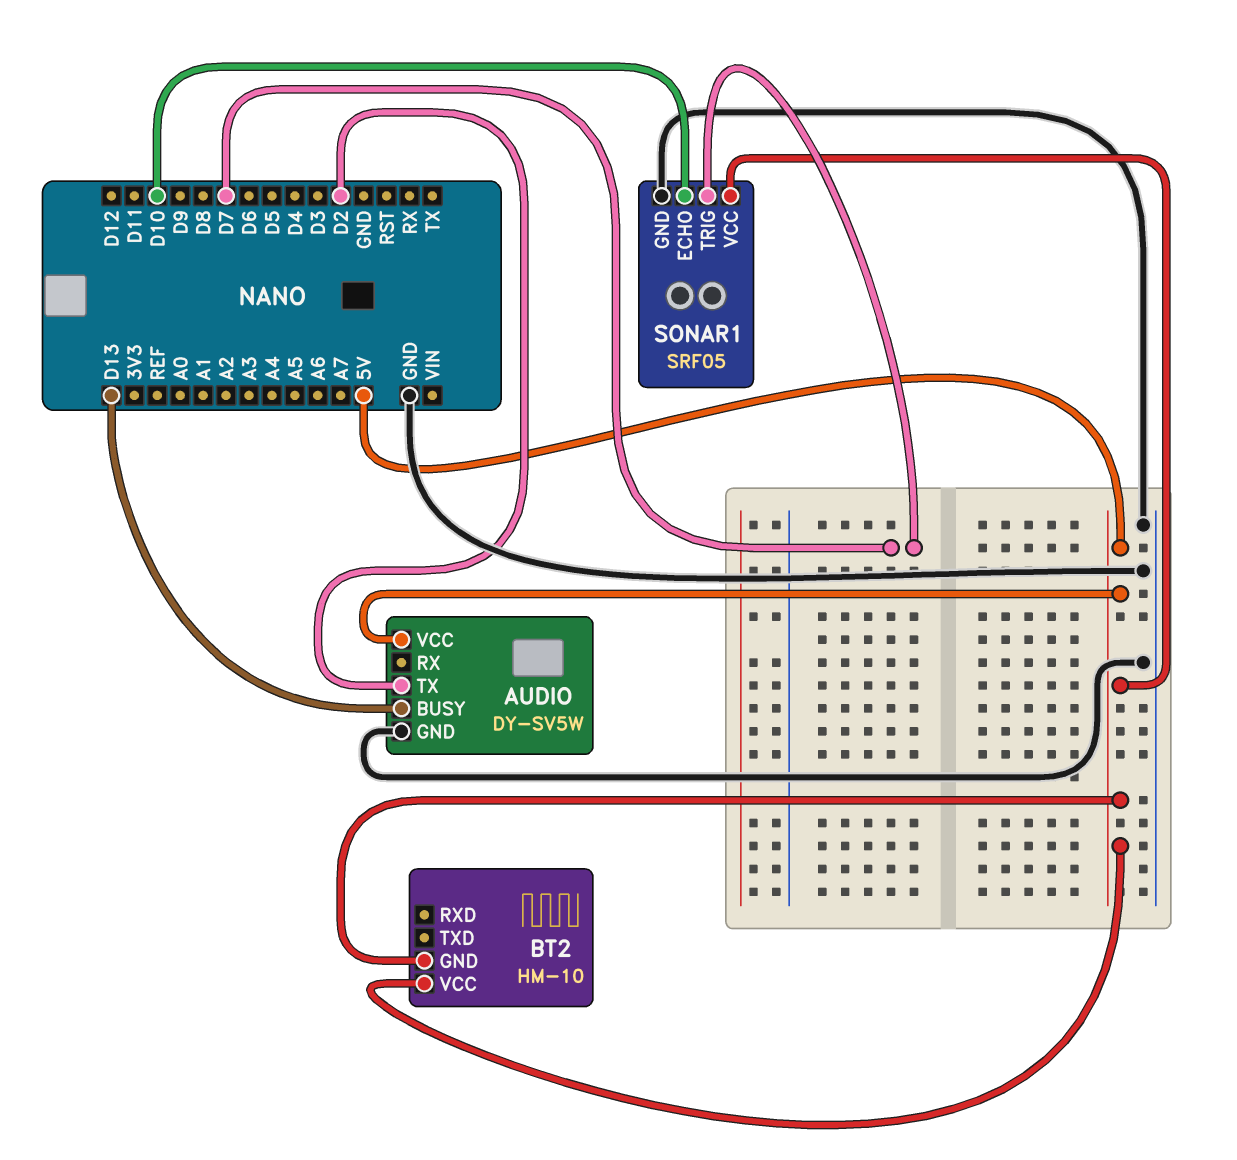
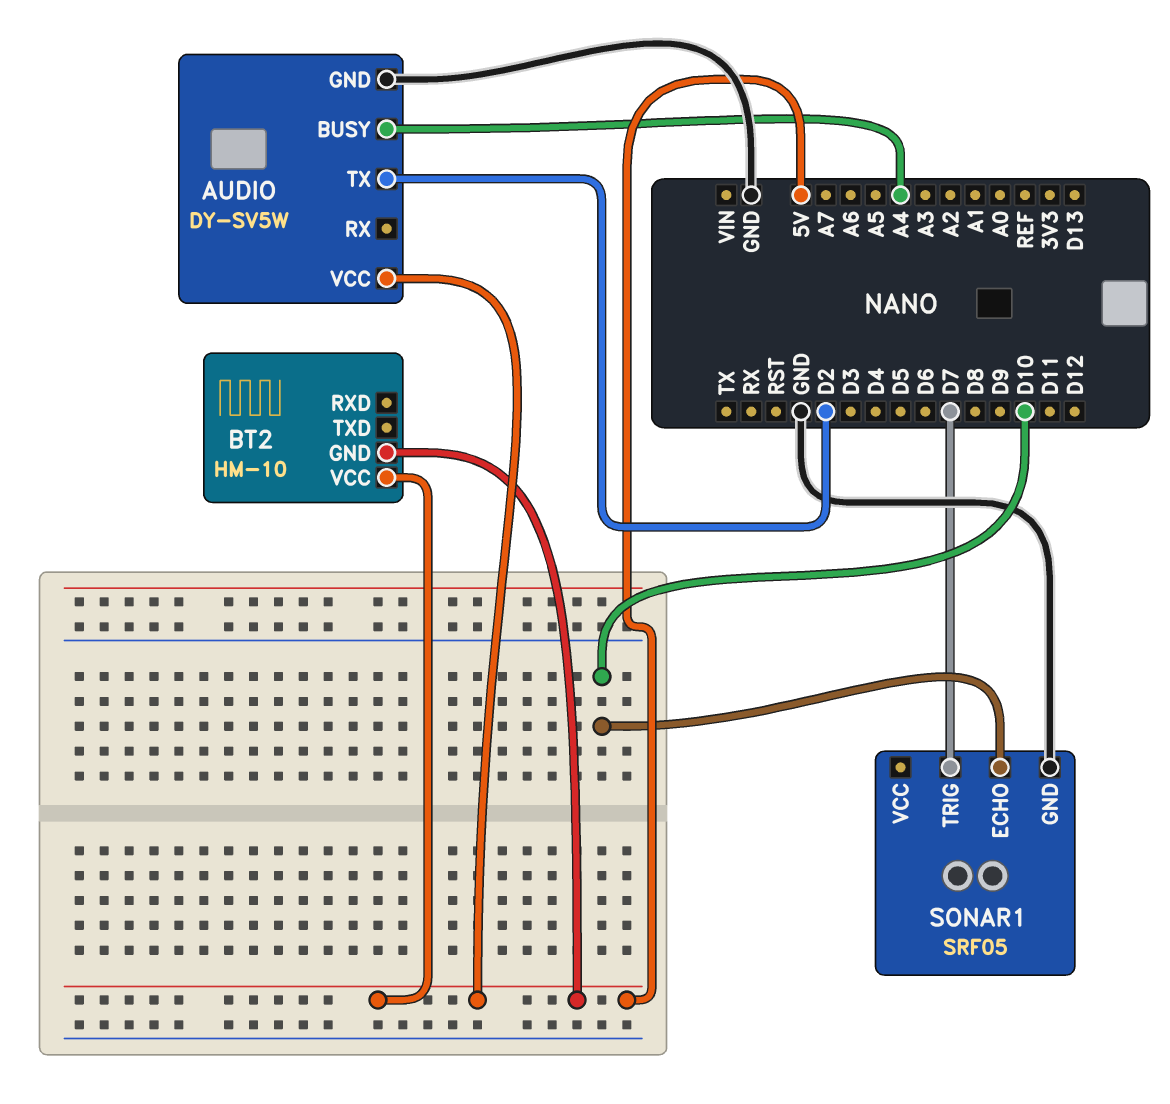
AUDIO pin BUSY: D13 -> A4
SONAR1 pin VCC: 5V -> none

